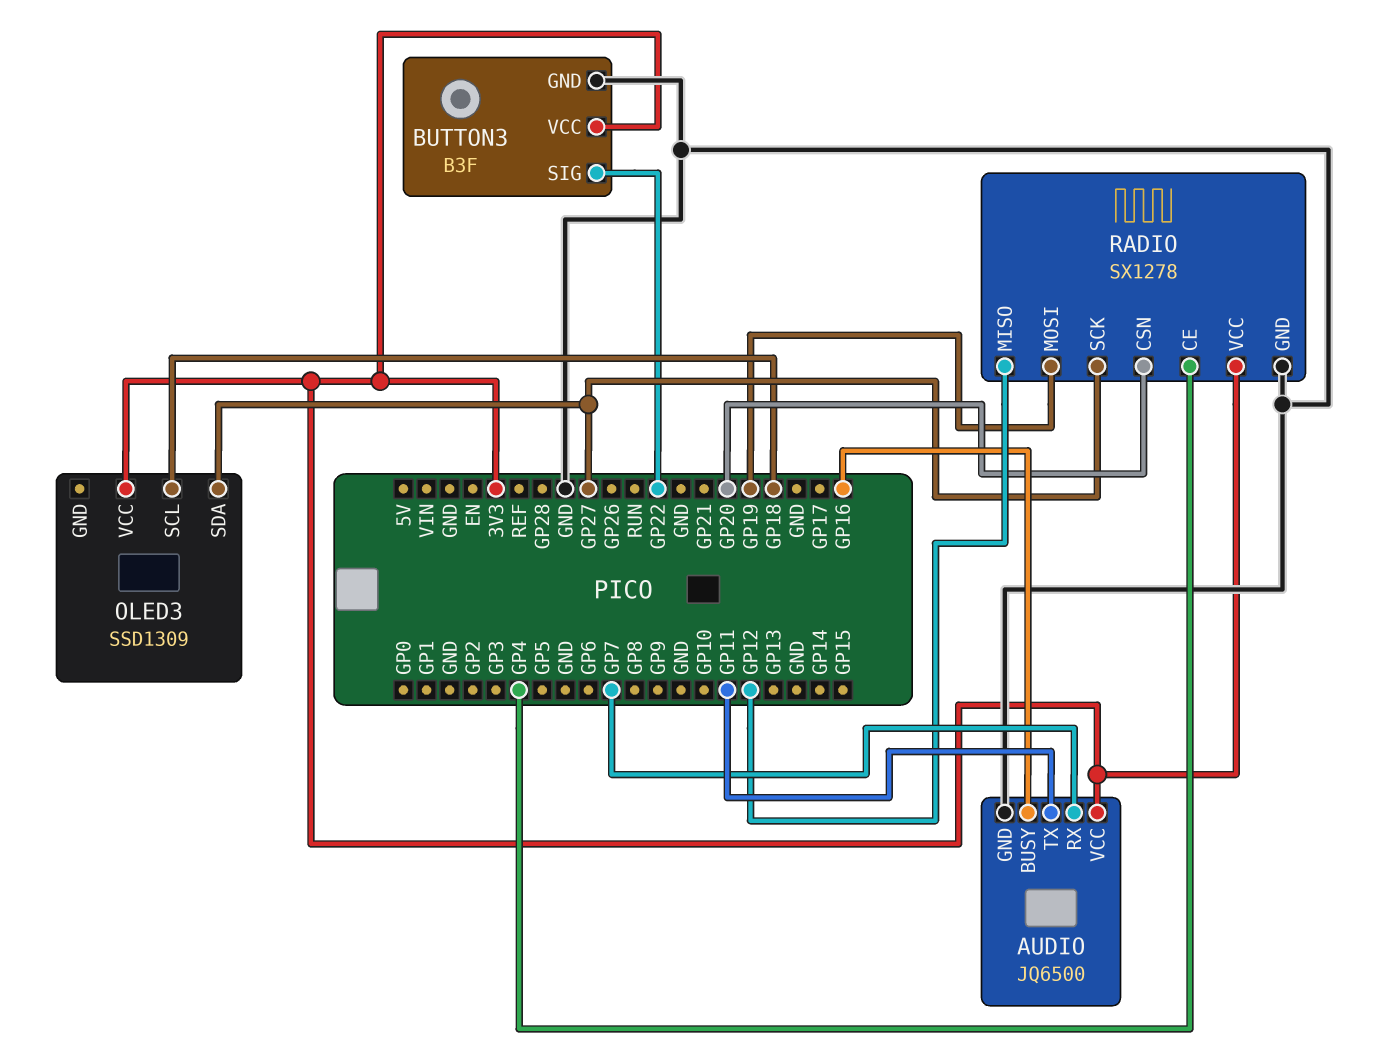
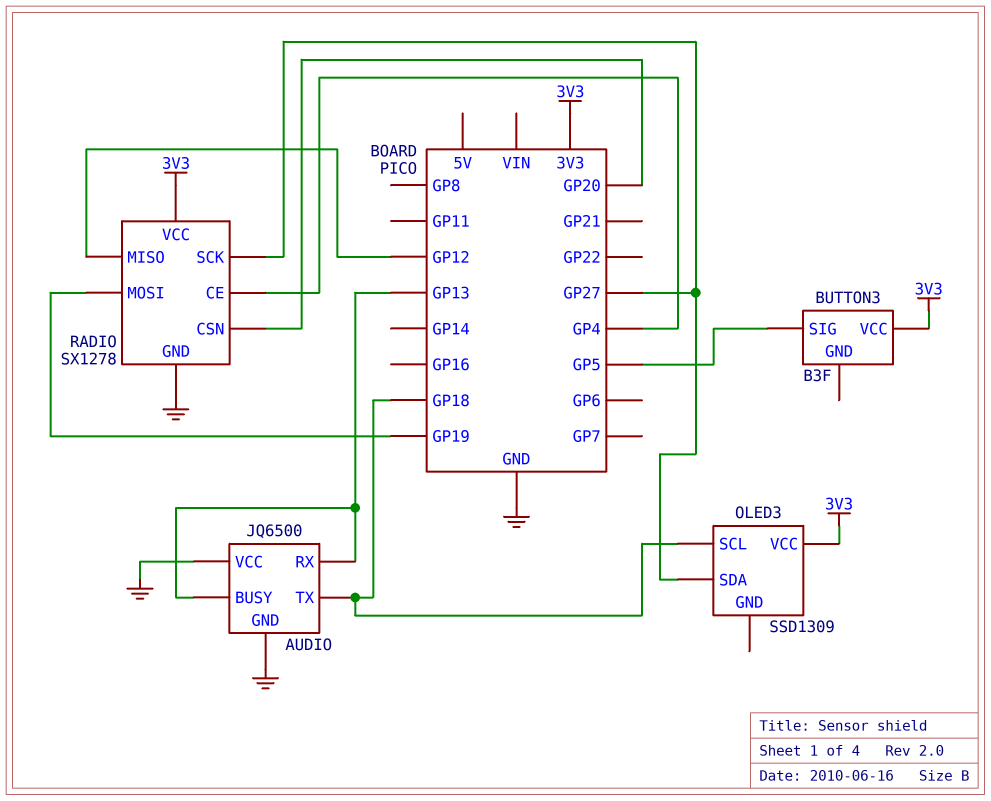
AUDIO pin BUSY: GP16 -> GP13
AUDIO pin RX: GP7 -> GP13
AUDIO pin TX: GP11 -> GP18
AUDIO pin VCC: 3V3 -> GND
BUTTON3 pin GND: GND -> none
BUTTON3 pin SIG: GP22 -> GP5

